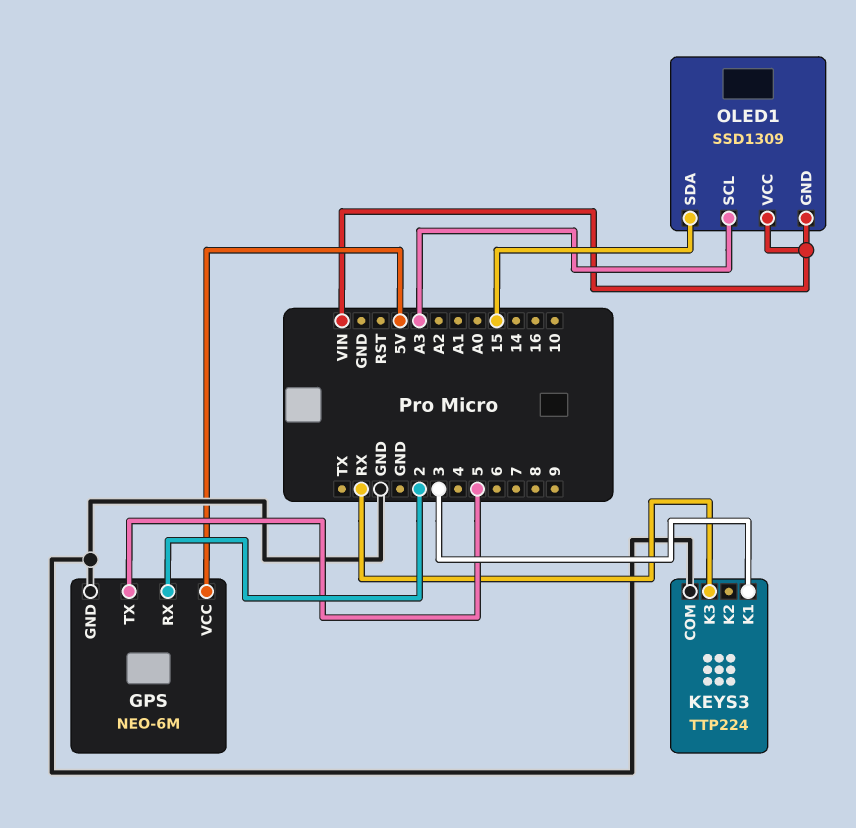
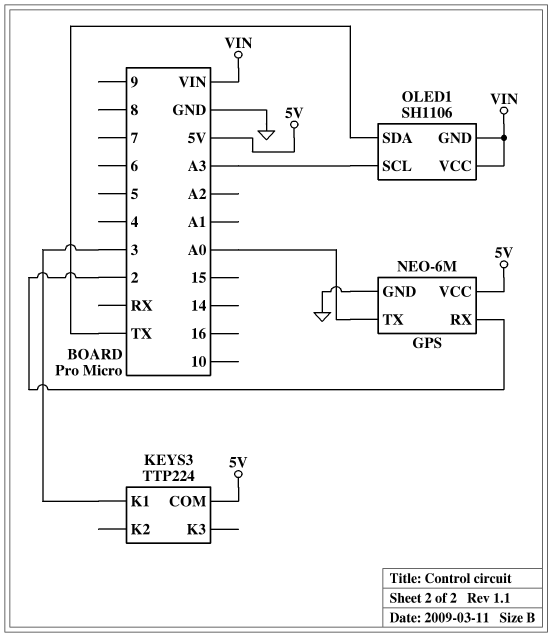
GPS pin TX: 5 -> A0
KEYS3 pin COM: GND -> 5V
KEYS3 pin K3: RX -> none
OLED1: SSD1309 -> SH1106
OLED1 pin SDA: 15 -> TX

